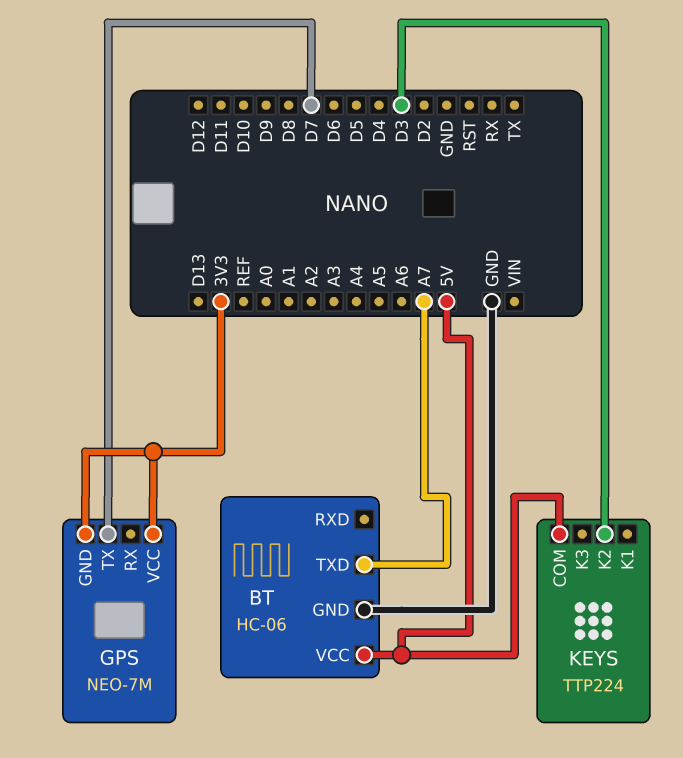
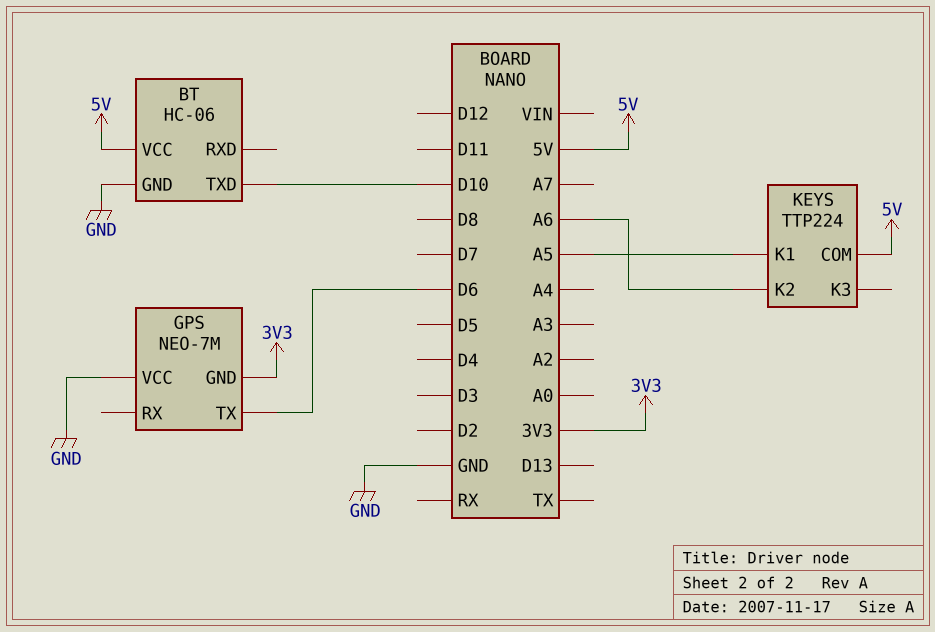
BT pin TXD: A7 -> D10
GPS pin TX: D7 -> D6
GPS pin VCC: 3V3 -> GND
KEYS pin K1: none -> A5
KEYS pin K2: D3 -> A6

